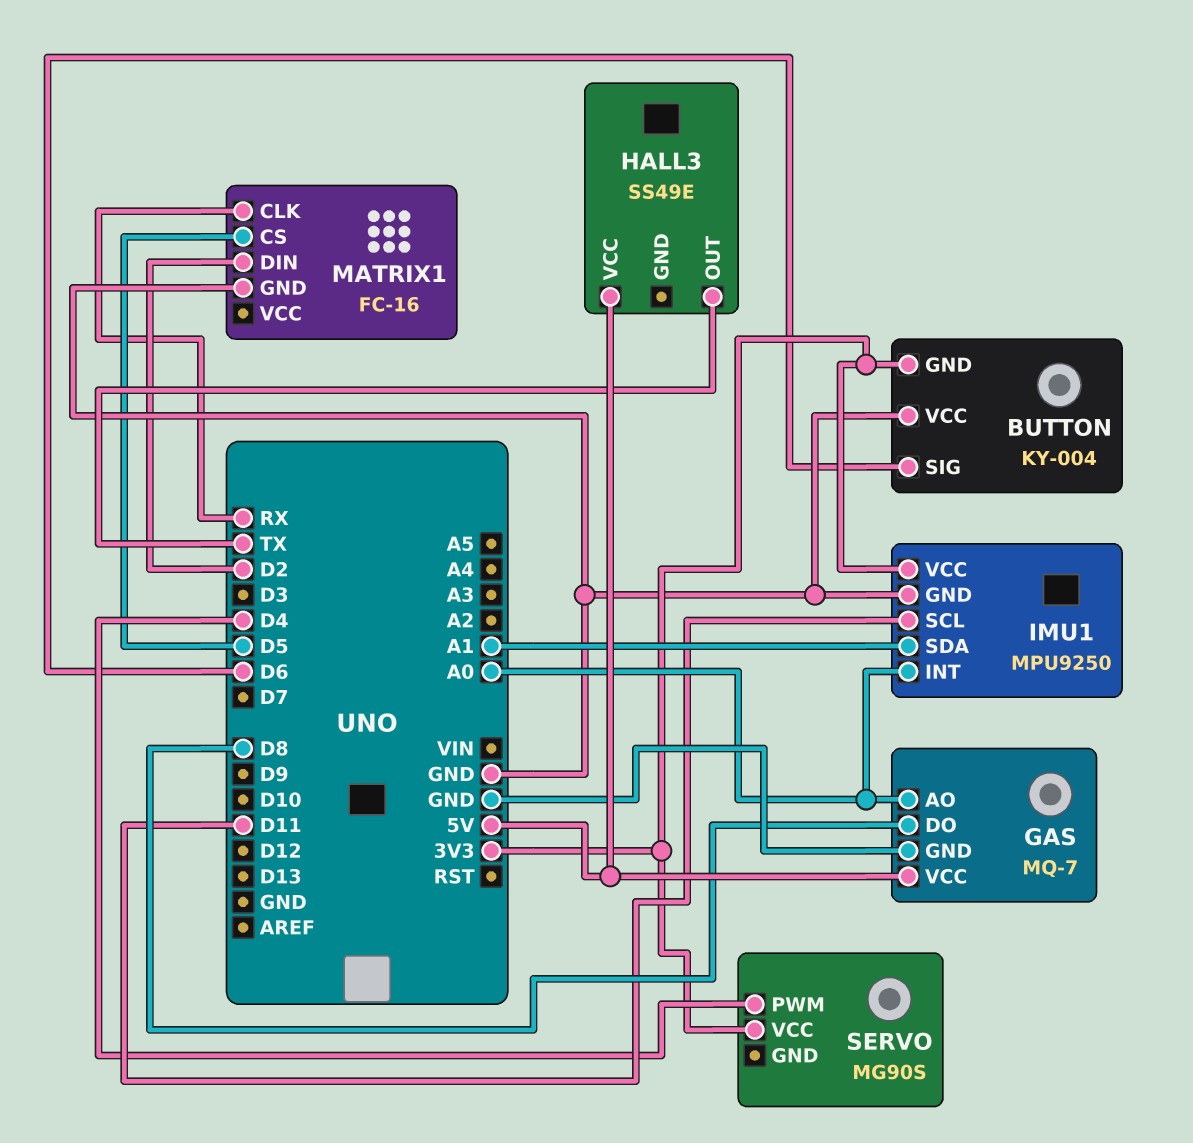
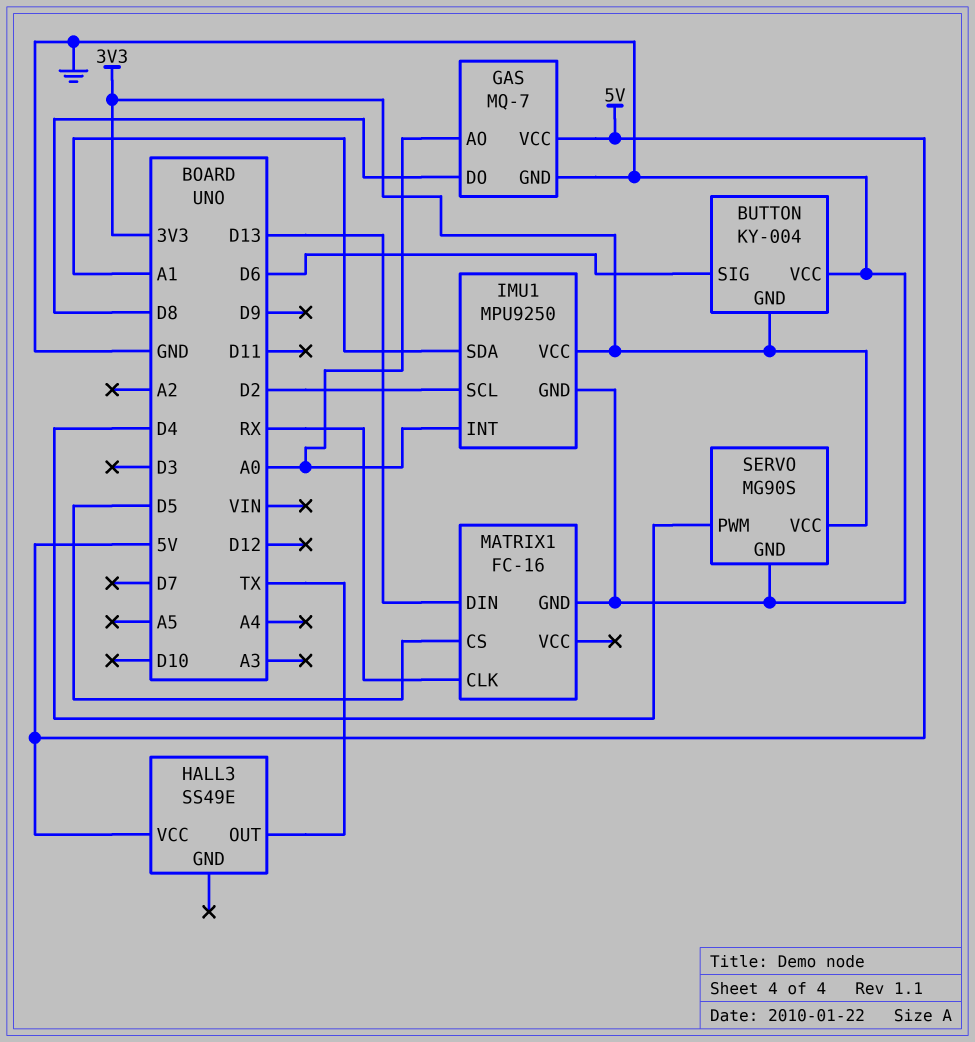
IMU1 pin SCL: D11 -> D2
MATRIX1 pin DIN: D2 -> D13
SERVO pin GND: none -> GND

